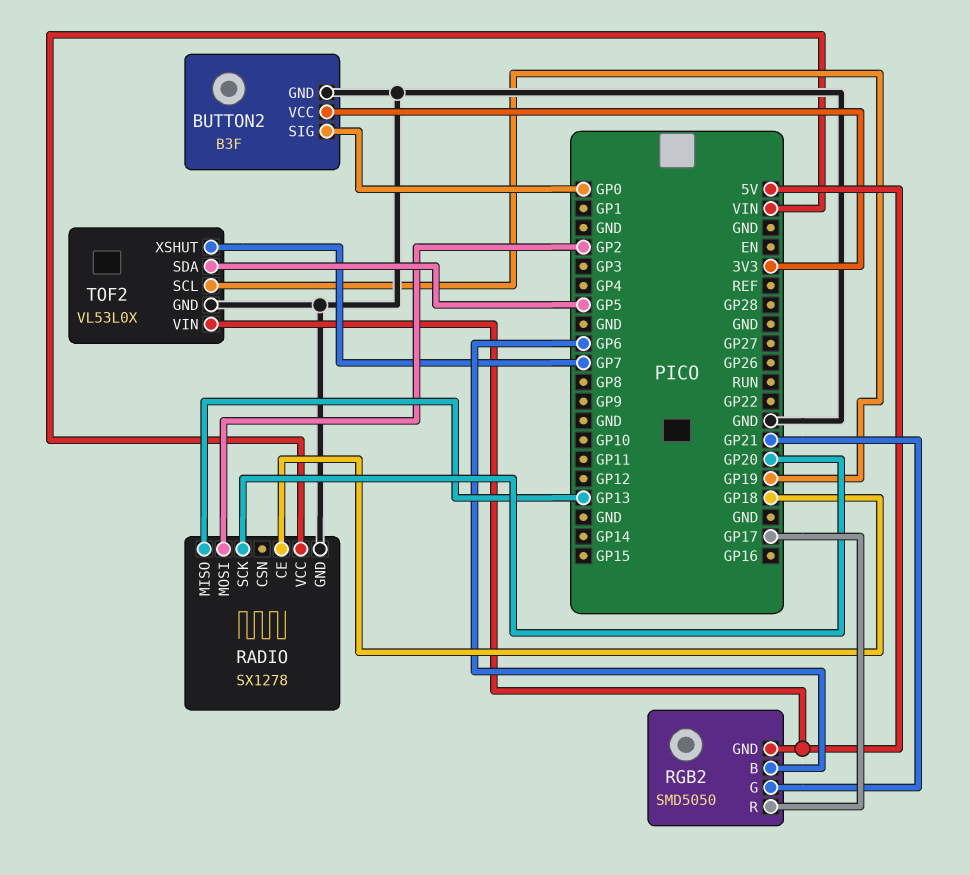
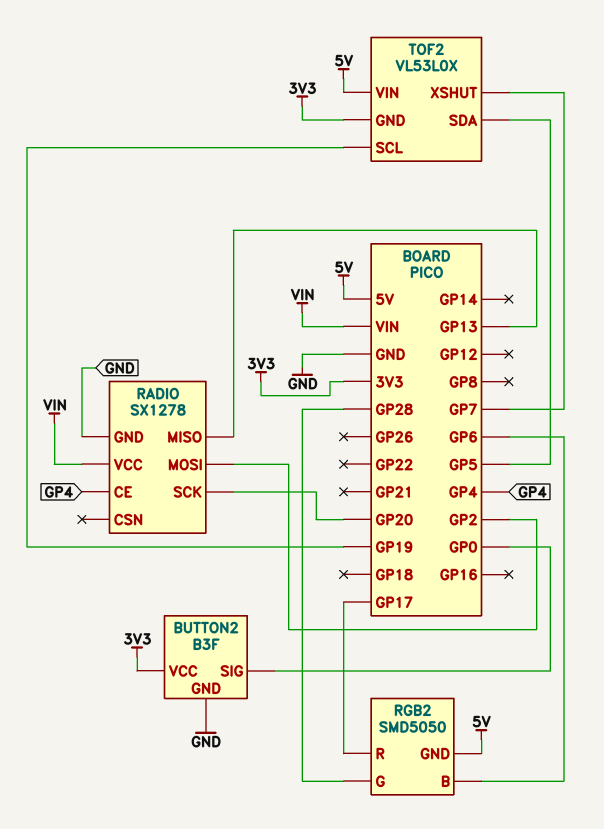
RADIO pin CE: GP18 -> GP4
RGB2 pin G: GP21 -> GP28
TOF2 pin GND: GND -> 3V3

